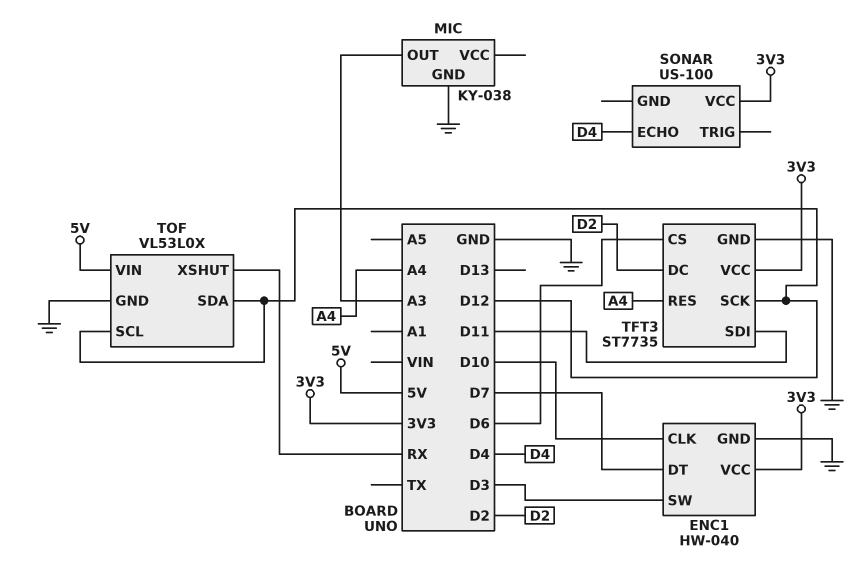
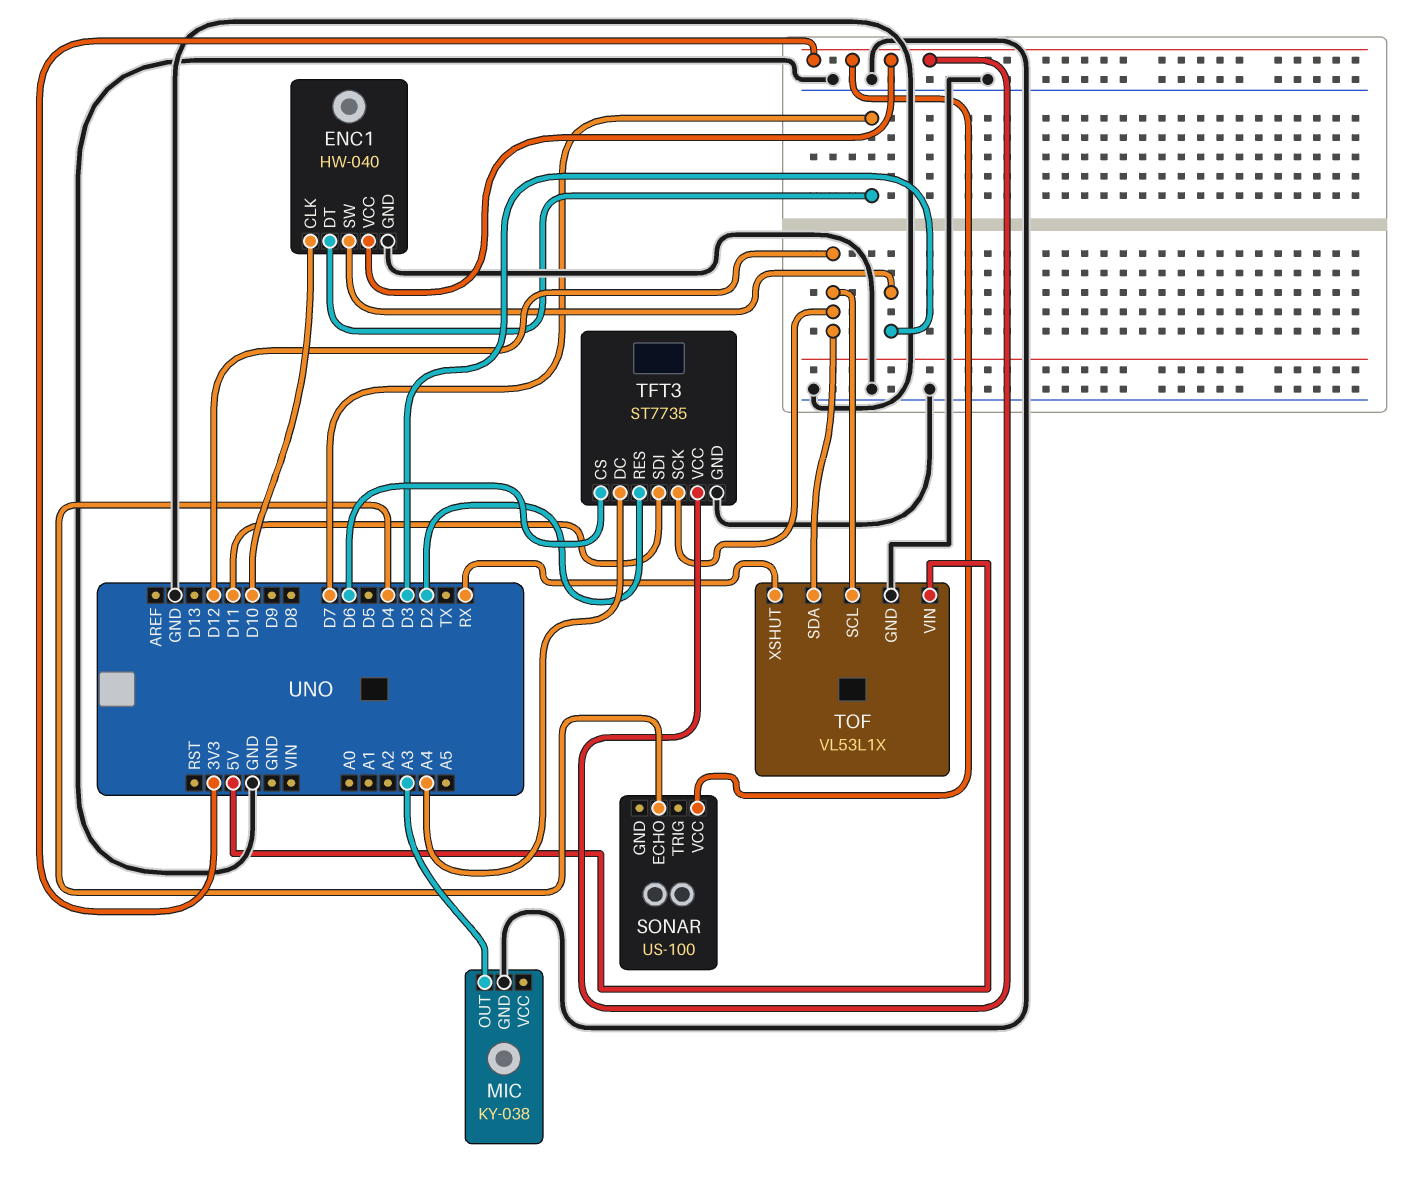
TFT3 pin DC: D2 -> A4
TFT3 pin RES: A4 -> D2
TOF: VL53L0X -> VL53L1X

